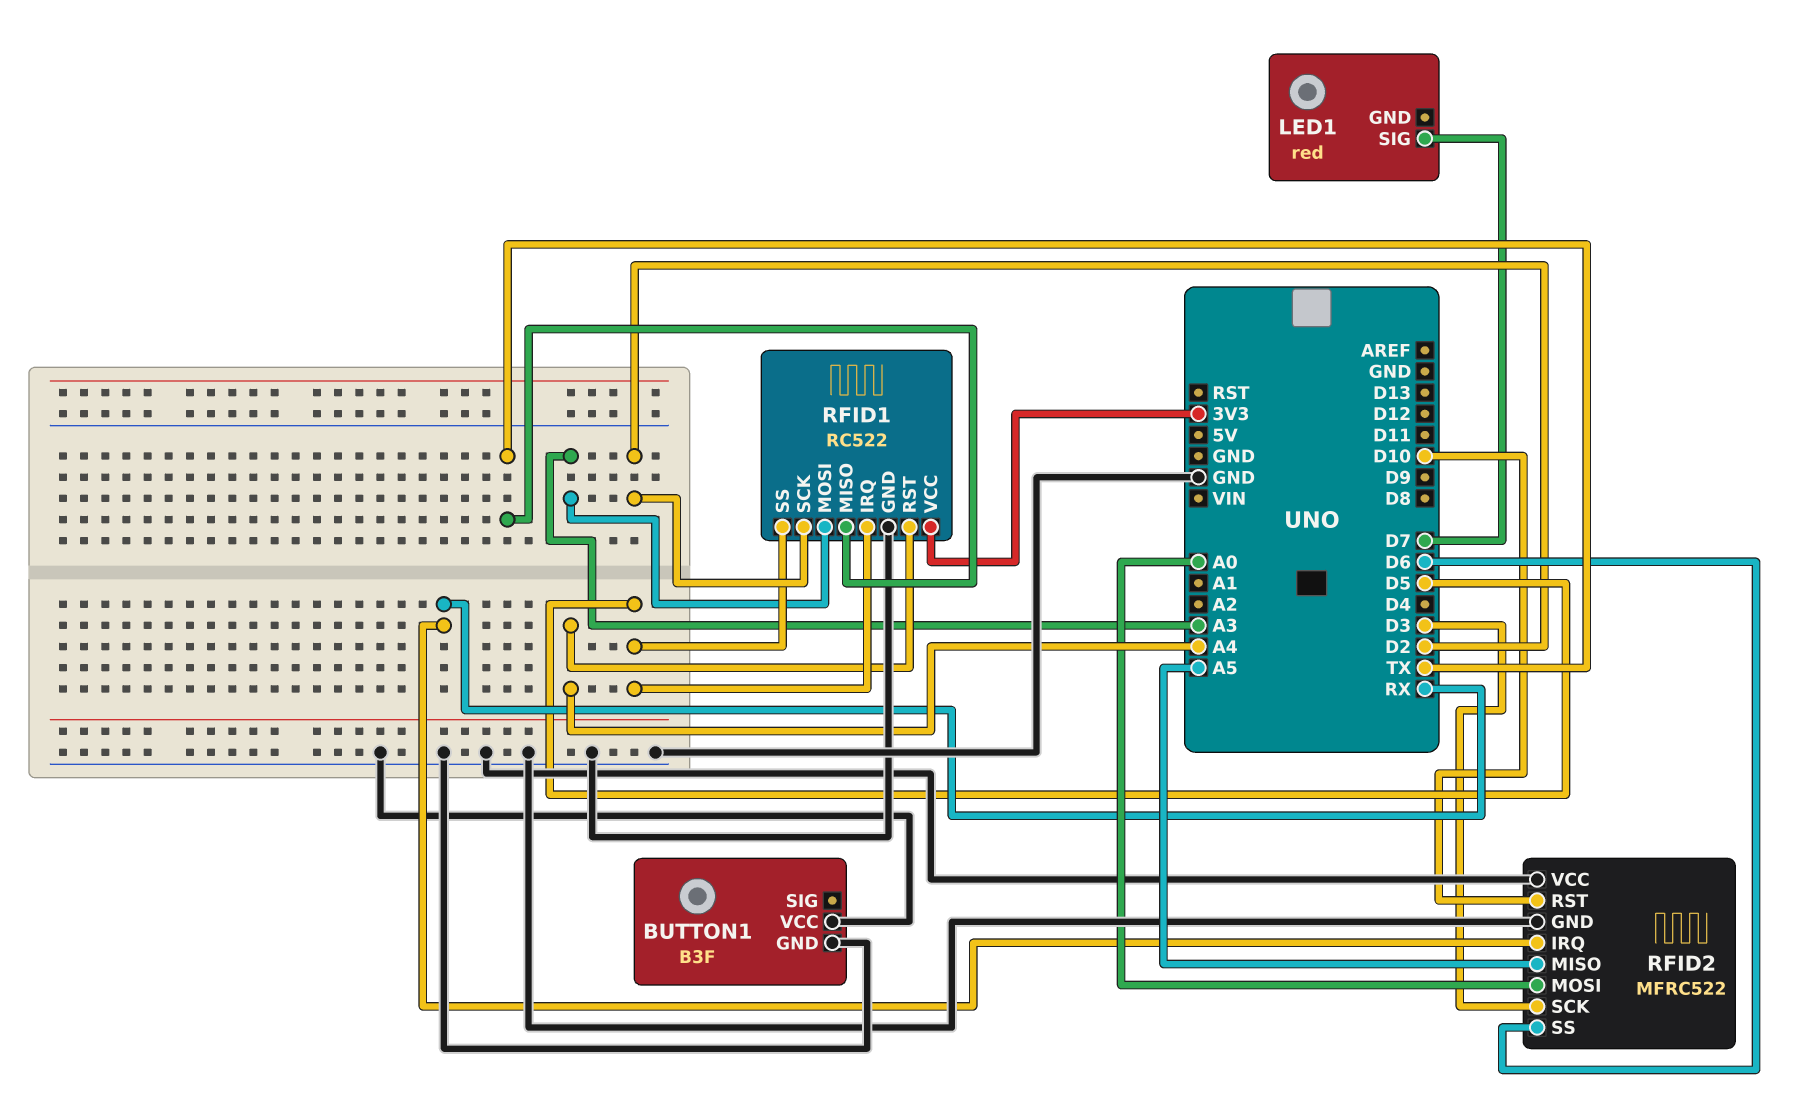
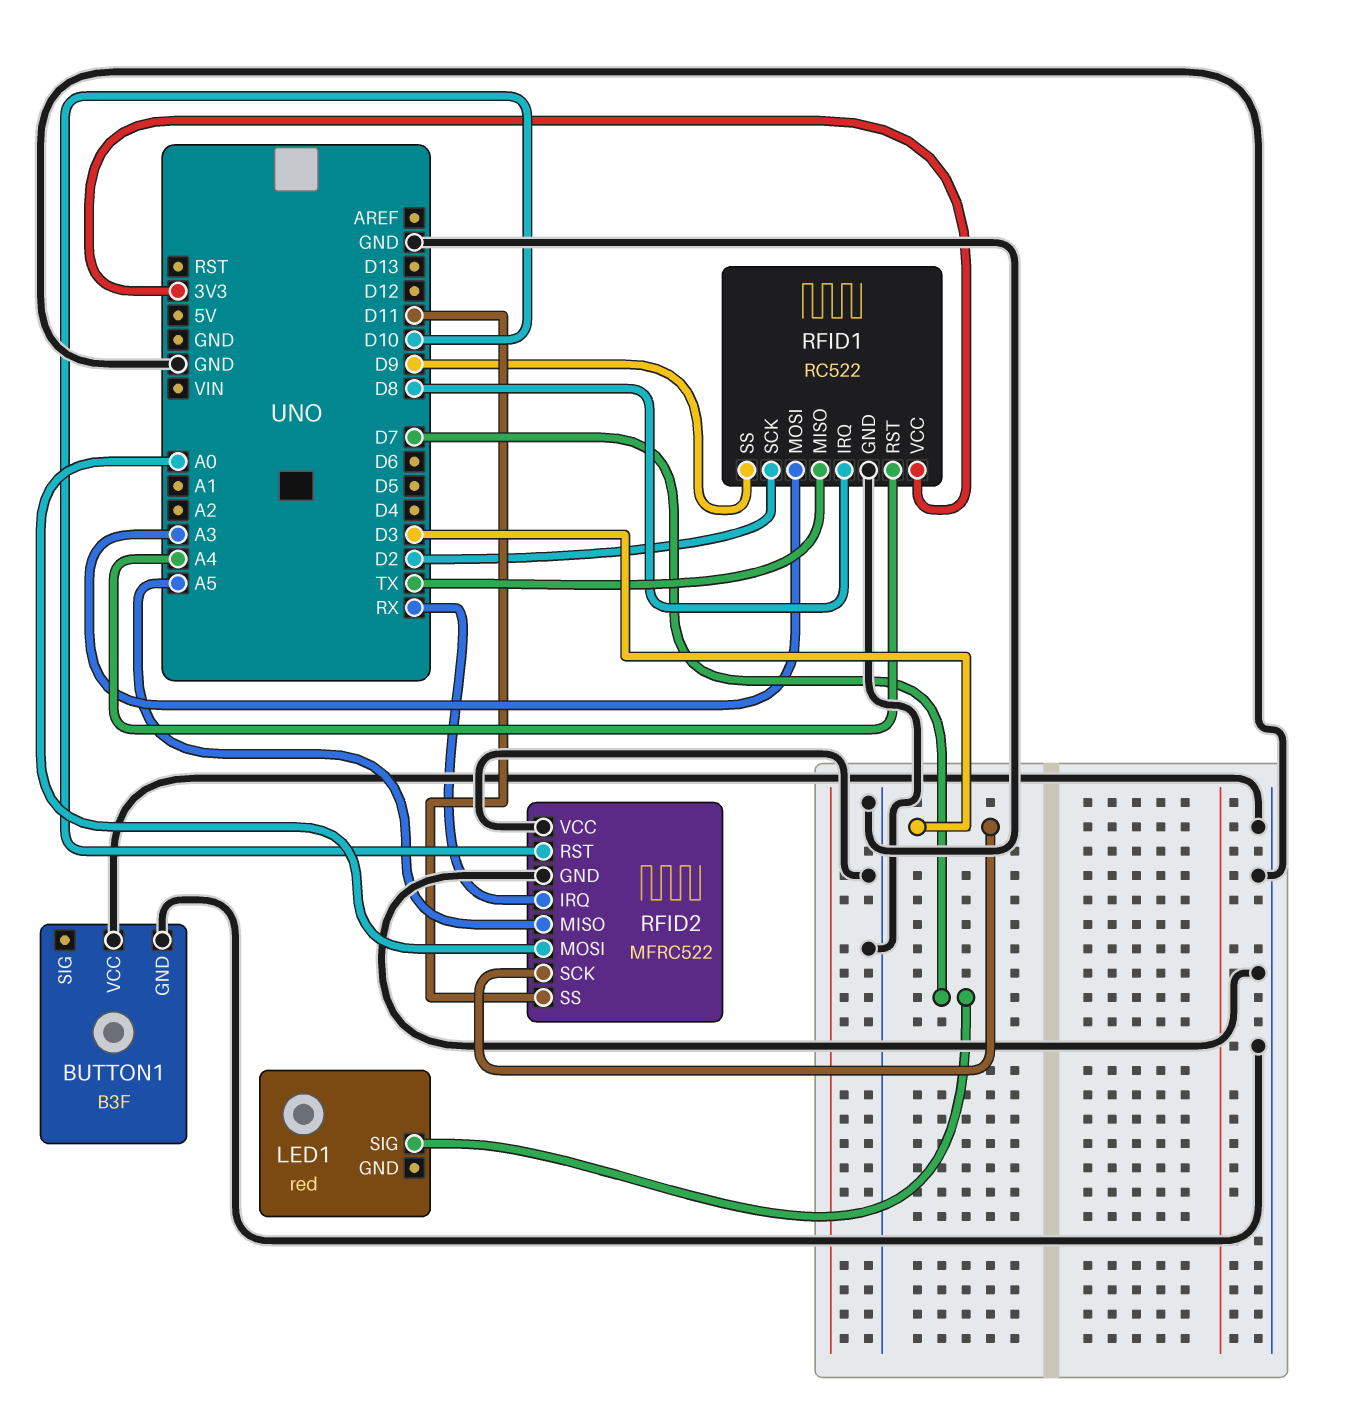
RFID1 pin IRQ: D5 -> D8
RFID1 pin SS: D5 -> D9
RFID2 pin SS: D6 -> D11

